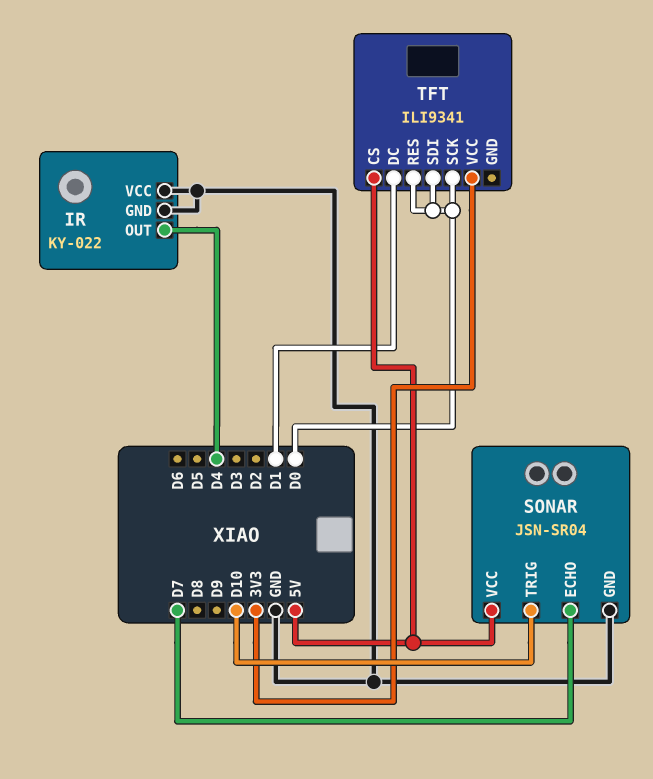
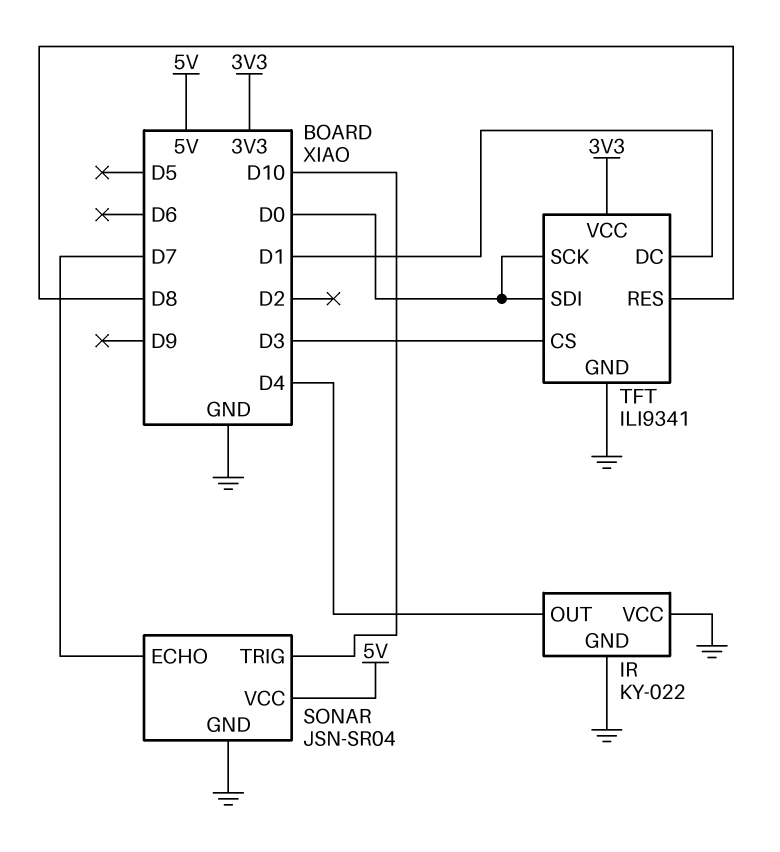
TFT pin CS: 5V -> D3
TFT pin GND: none -> GND
TFT pin RES: D0 -> D8

